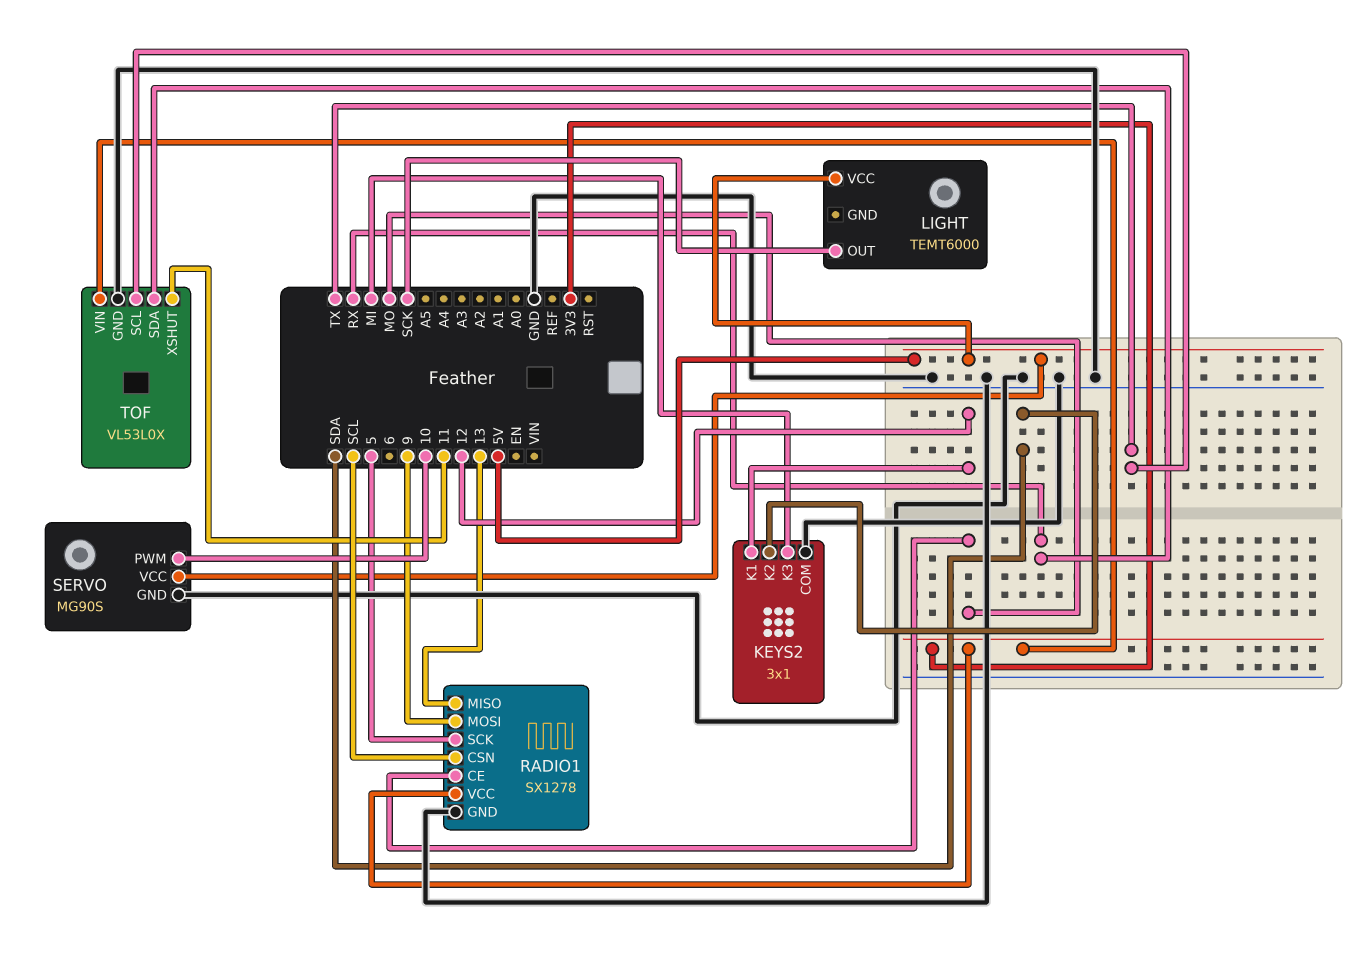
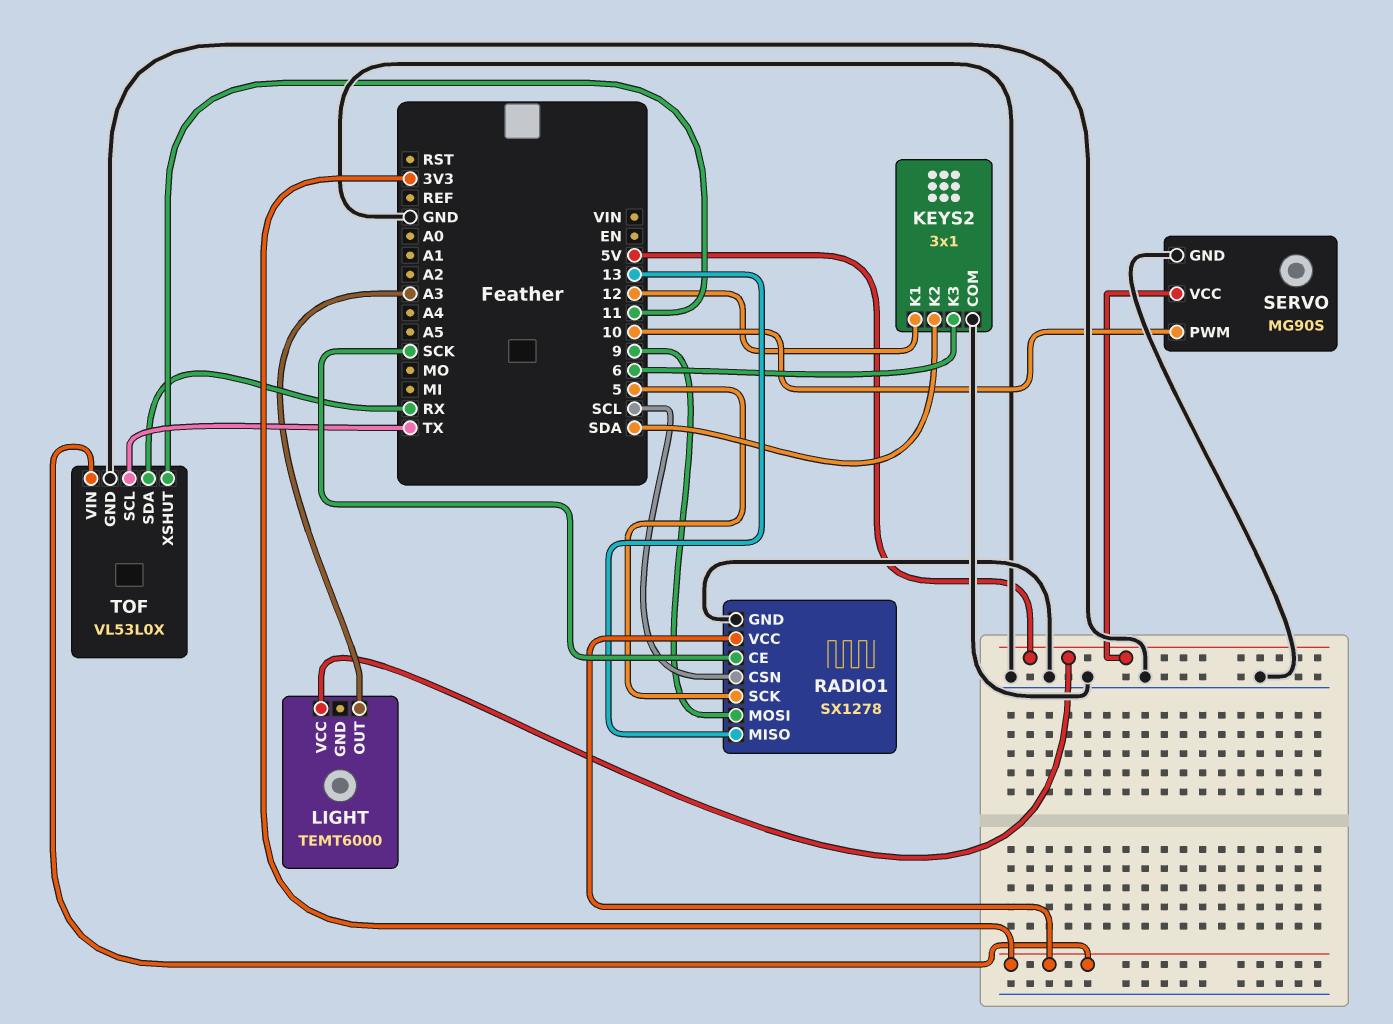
KEYS2 pin K3: MI -> 6
LIGHT pin OUT: SCK -> A3
RADIO1 pin CE: MO -> SCK

